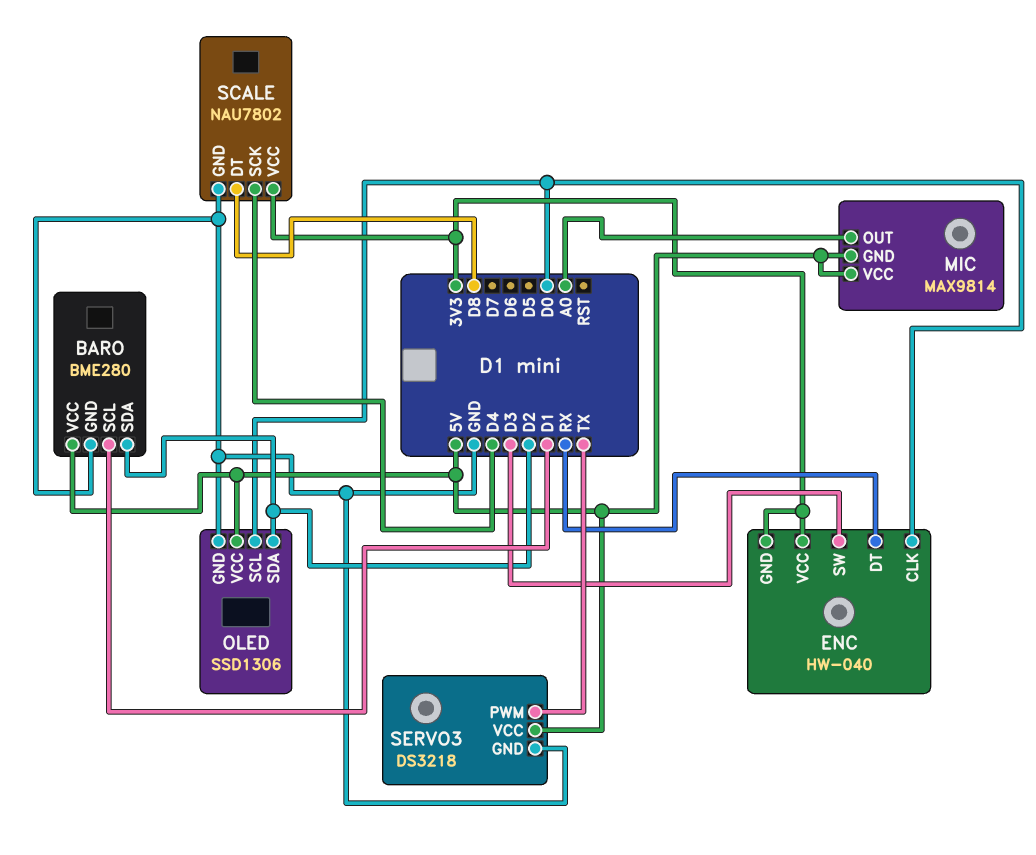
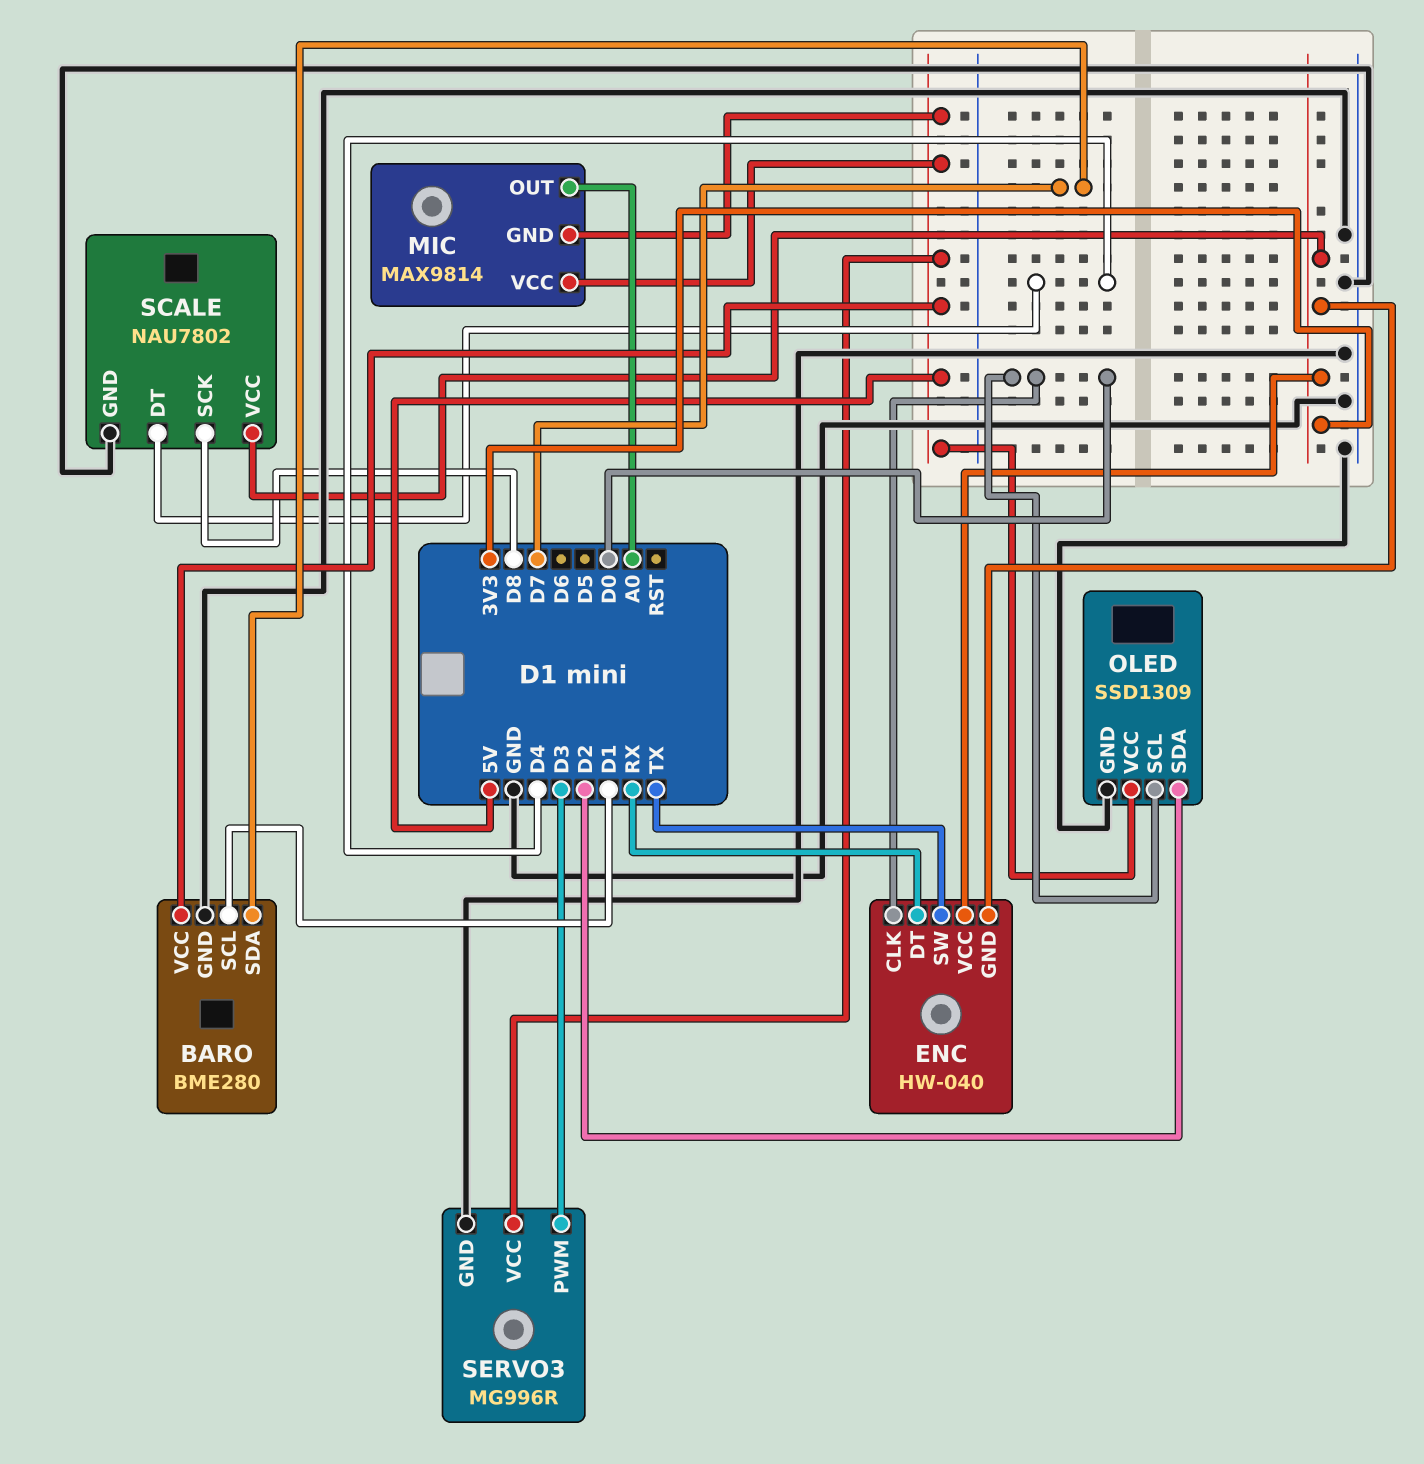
BARO pin SDA: D2 -> D7
ENC pin SW: D3 -> TX
OLED: SSD1306 -> SSD1309
SCALE pin DT: D8 -> D4
SCALE pin SCK: D4 -> D8
SERVO3: DS3218 -> MG996R
SERVO3 pin PWM: TX -> D3

